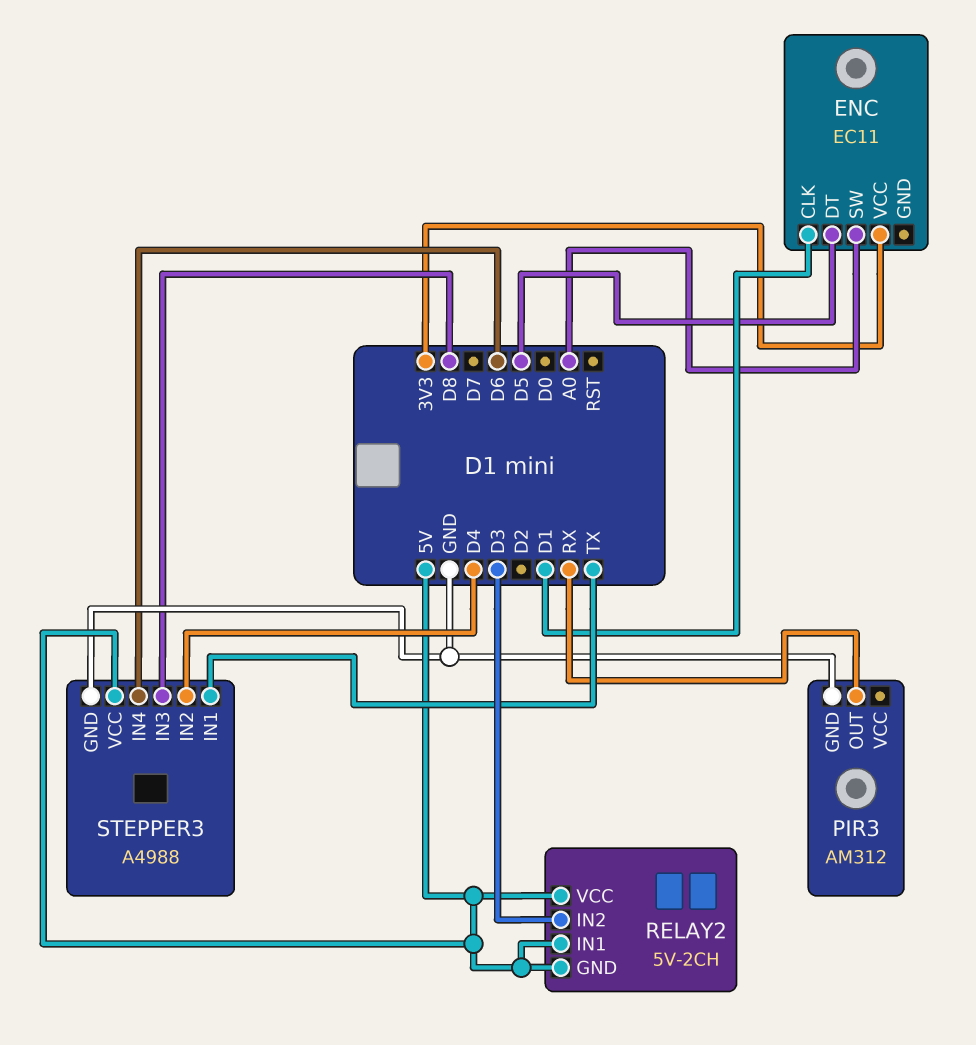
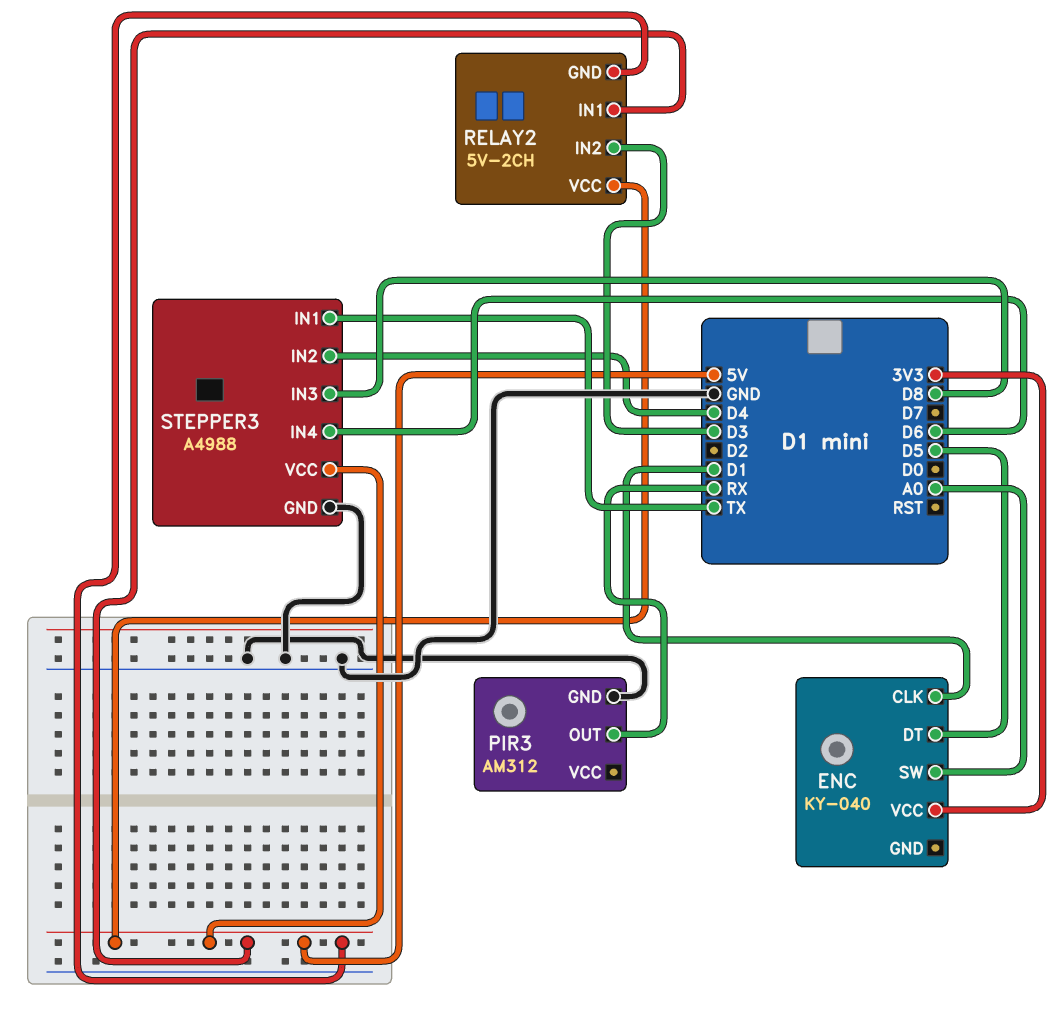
ENC: EC11 -> KY-040

